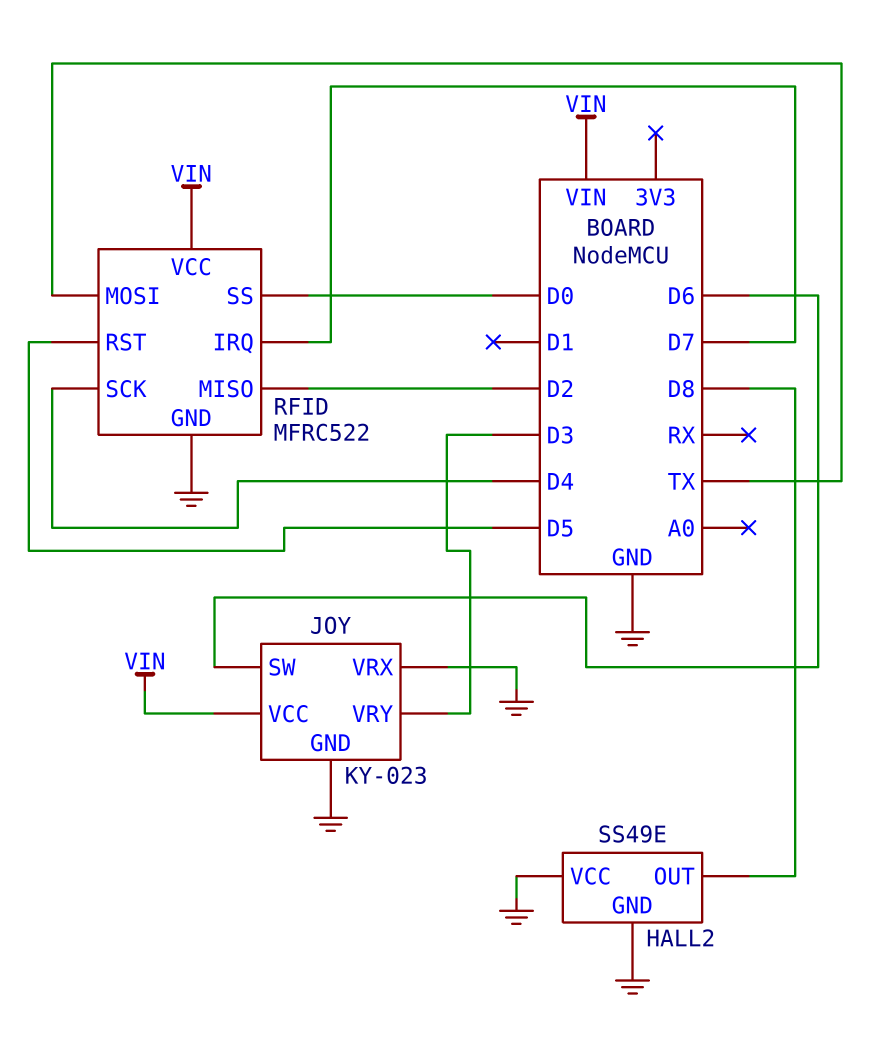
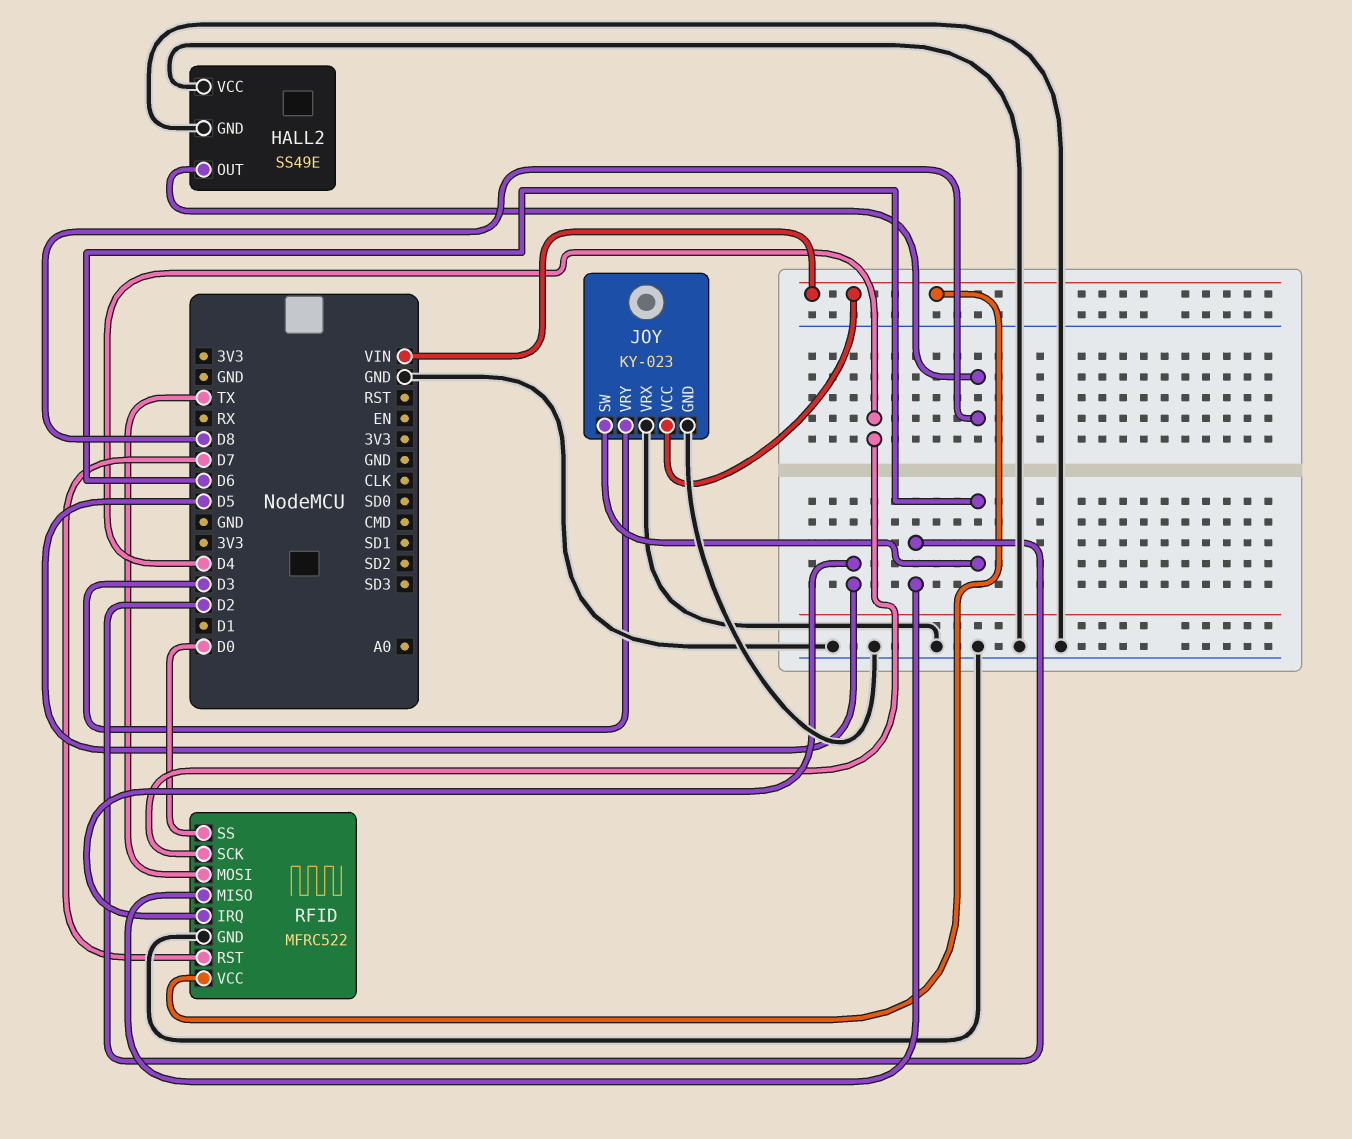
RFID pin IRQ: D7 -> D5
RFID pin RST: D5 -> D7

